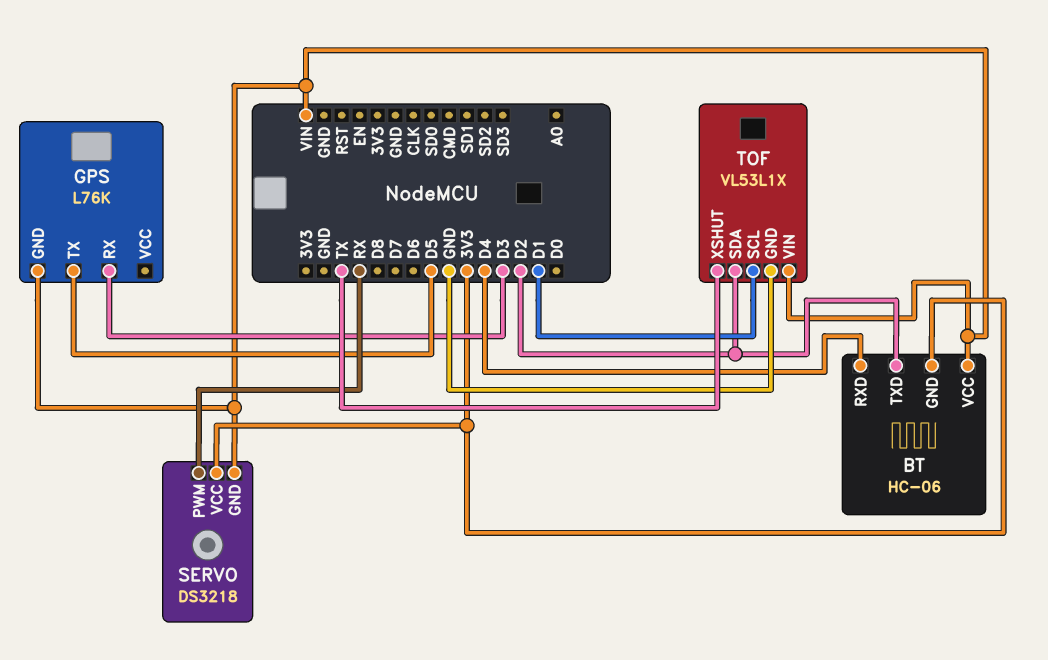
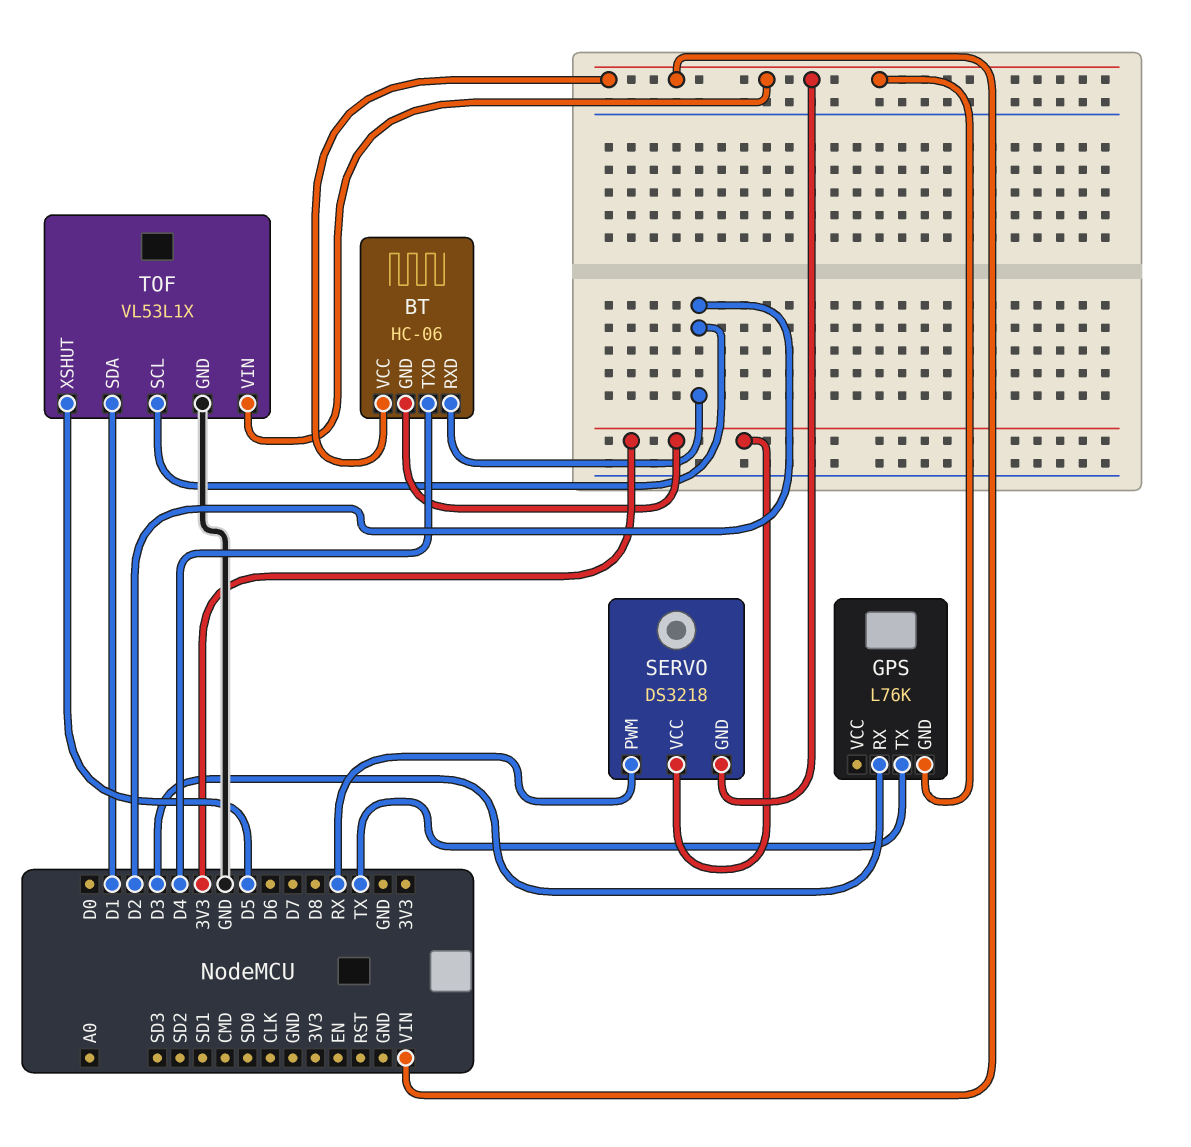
BT pin RXD: D4 -> D2
BT pin TXD: D2 -> D4
GPS pin TX: D5 -> TX
TOF pin SCL: D1 -> D2
TOF pin SDA: D2 -> D1
TOF pin XSHUT: TX -> D5

